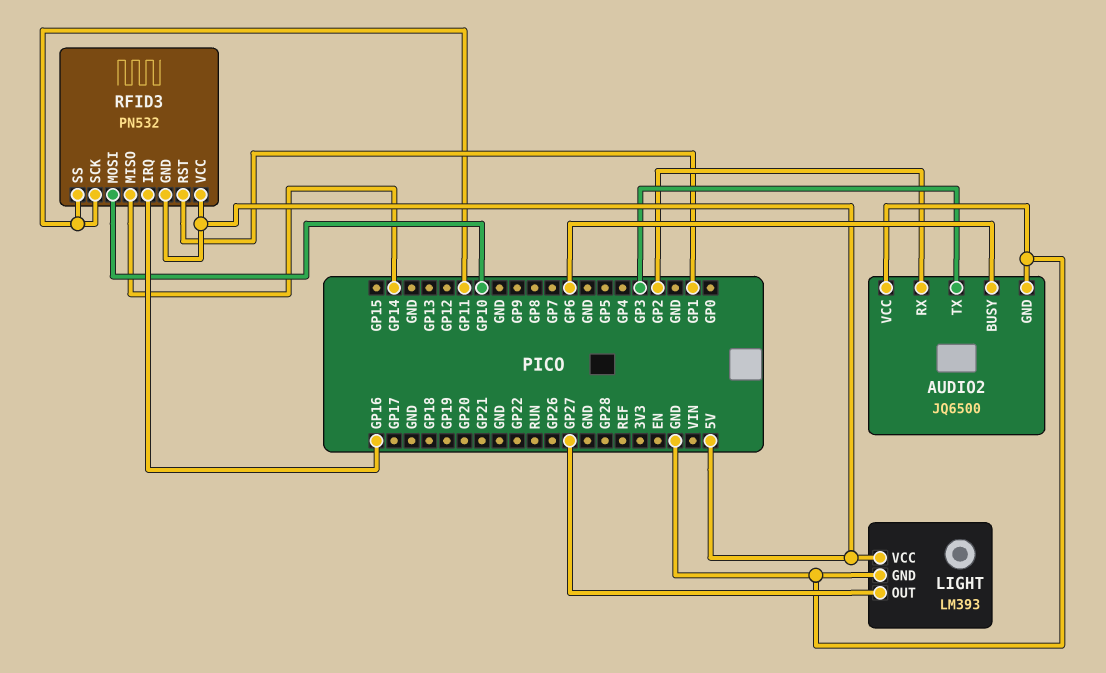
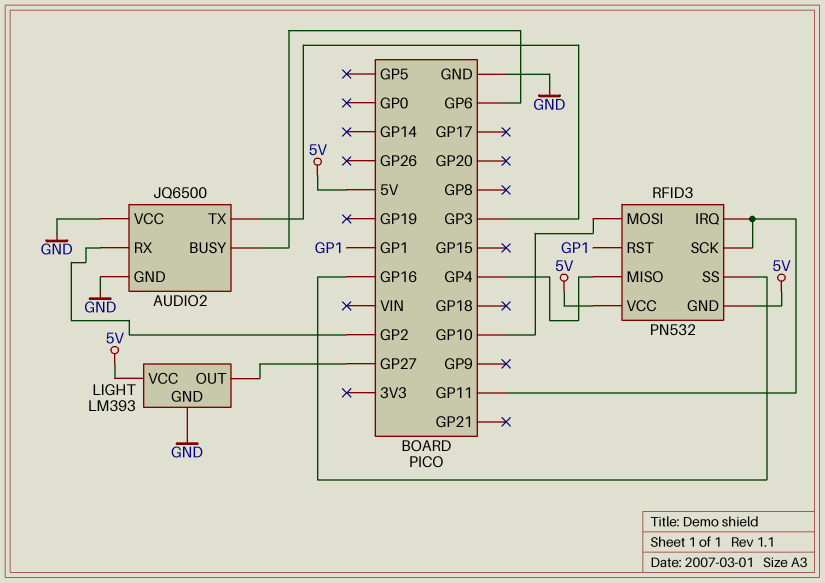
RFID3 pin IRQ: GP16 -> GP11
RFID3 pin MISO: GP14 -> GP4
RFID3 pin SS: GP11 -> GP16

